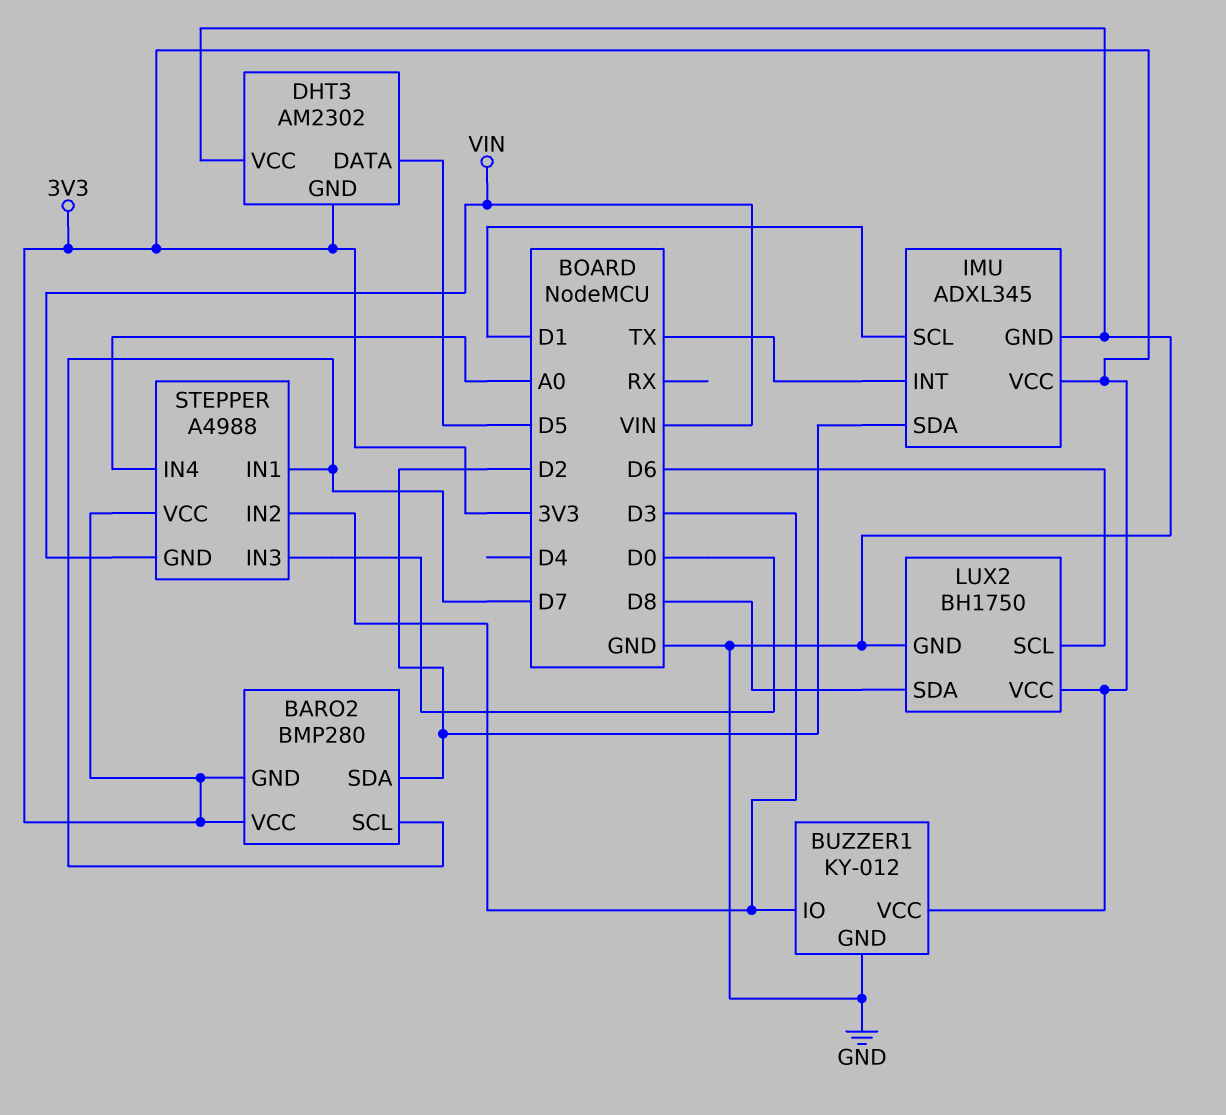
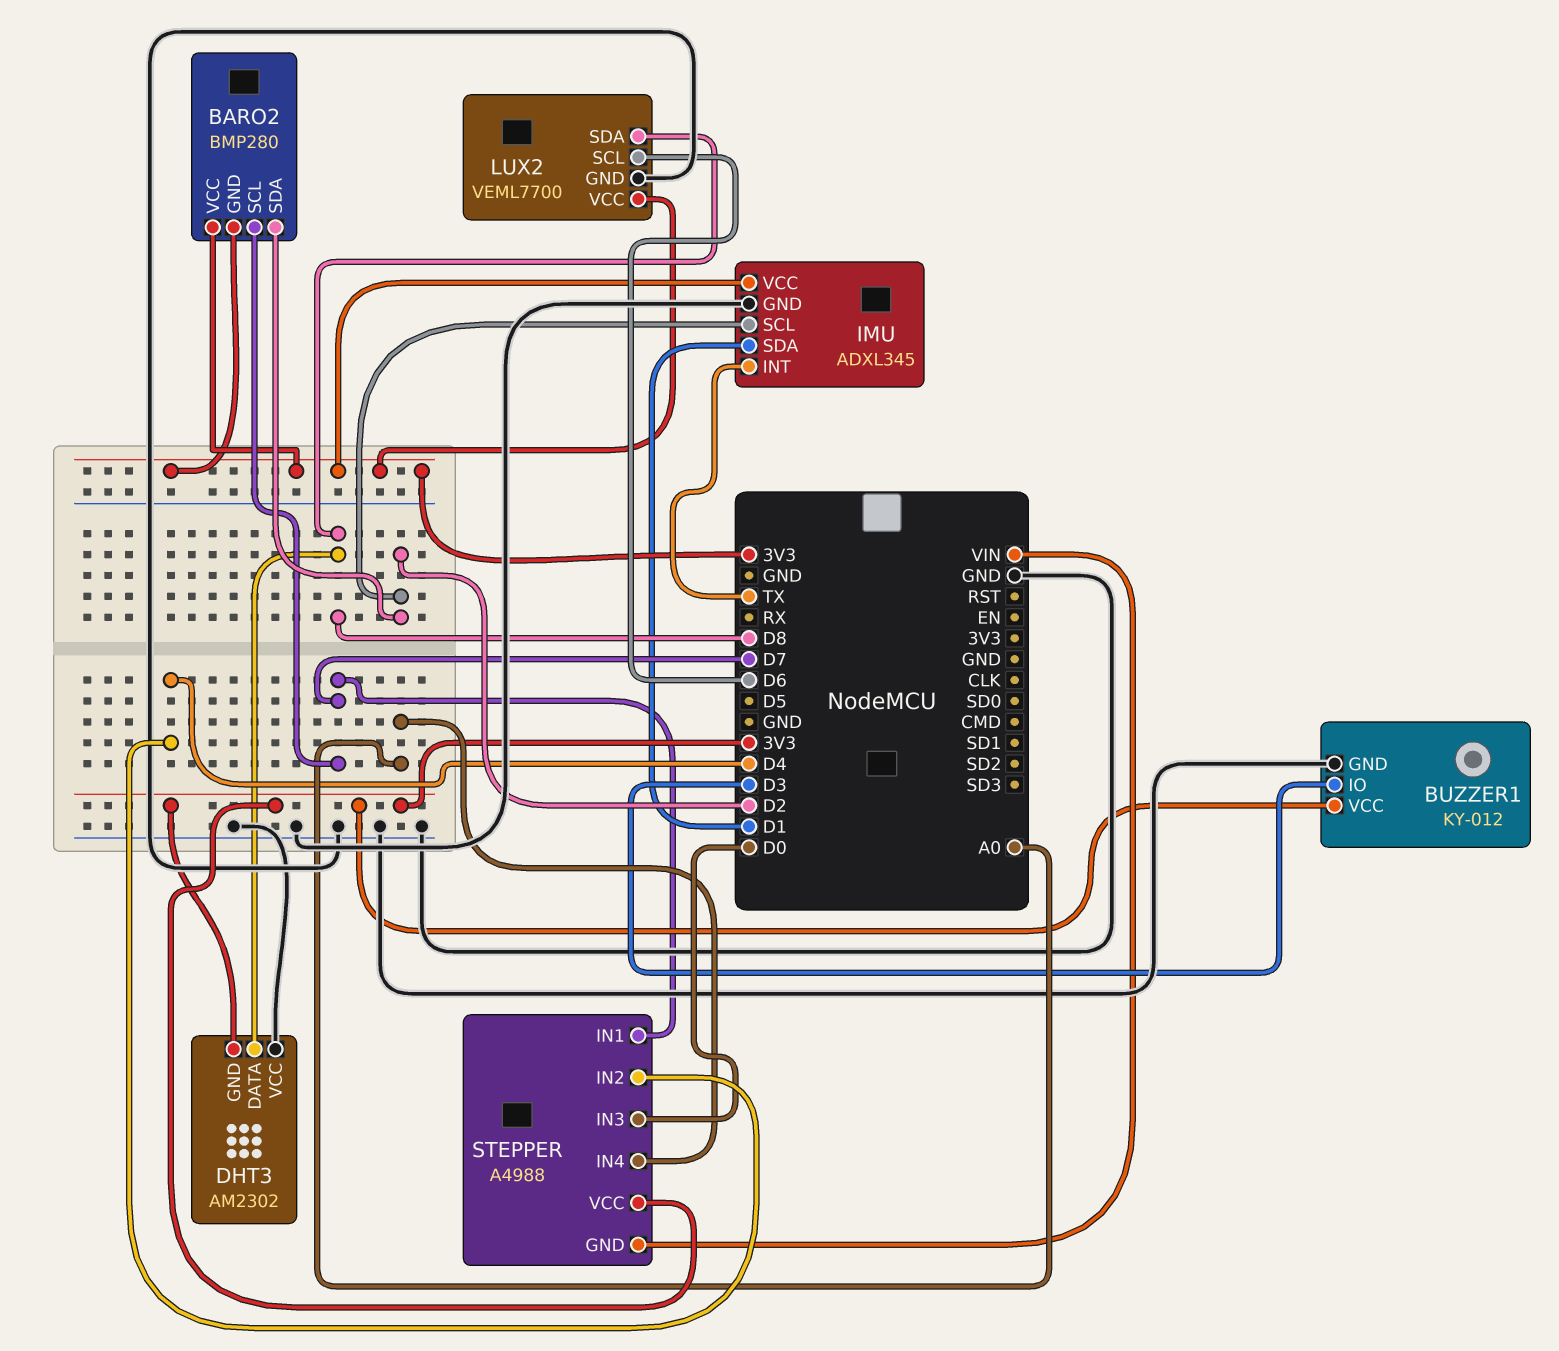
DHT3 pin DATA: D5 -> D8
IMU pin SCL: D1 -> D2
IMU pin SDA: D2 -> D1
LUX2: BH1750 -> VEML7700
STEPPER pin IN2: D3 -> D4

